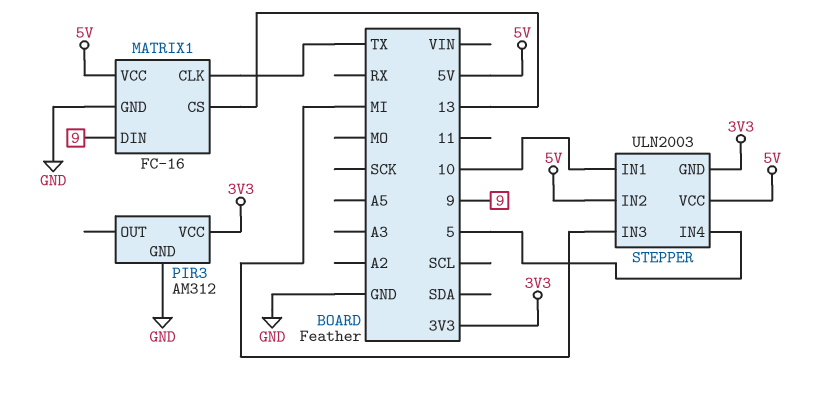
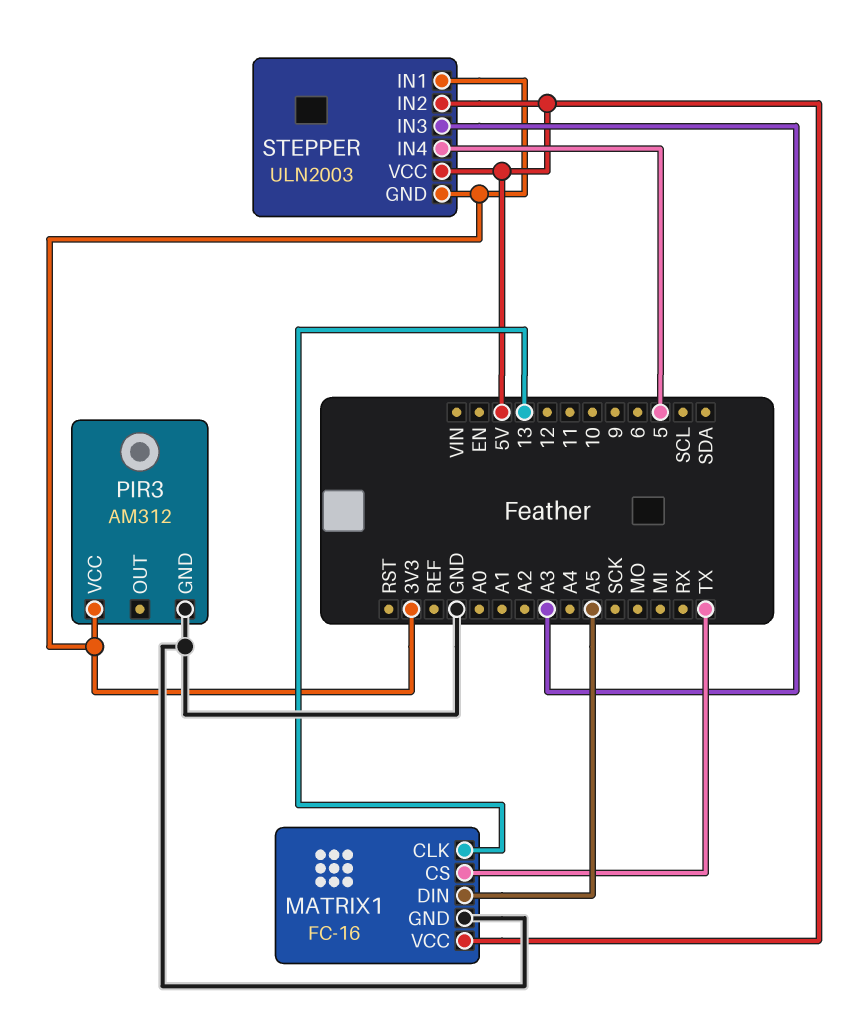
MATRIX1 pin CLK: TX -> 13
MATRIX1 pin CS: 13 -> TX
MATRIX1 pin DIN: 9 -> A5
STEPPER pin IN1: 10 -> 3V3
STEPPER pin IN3: MI -> A3

